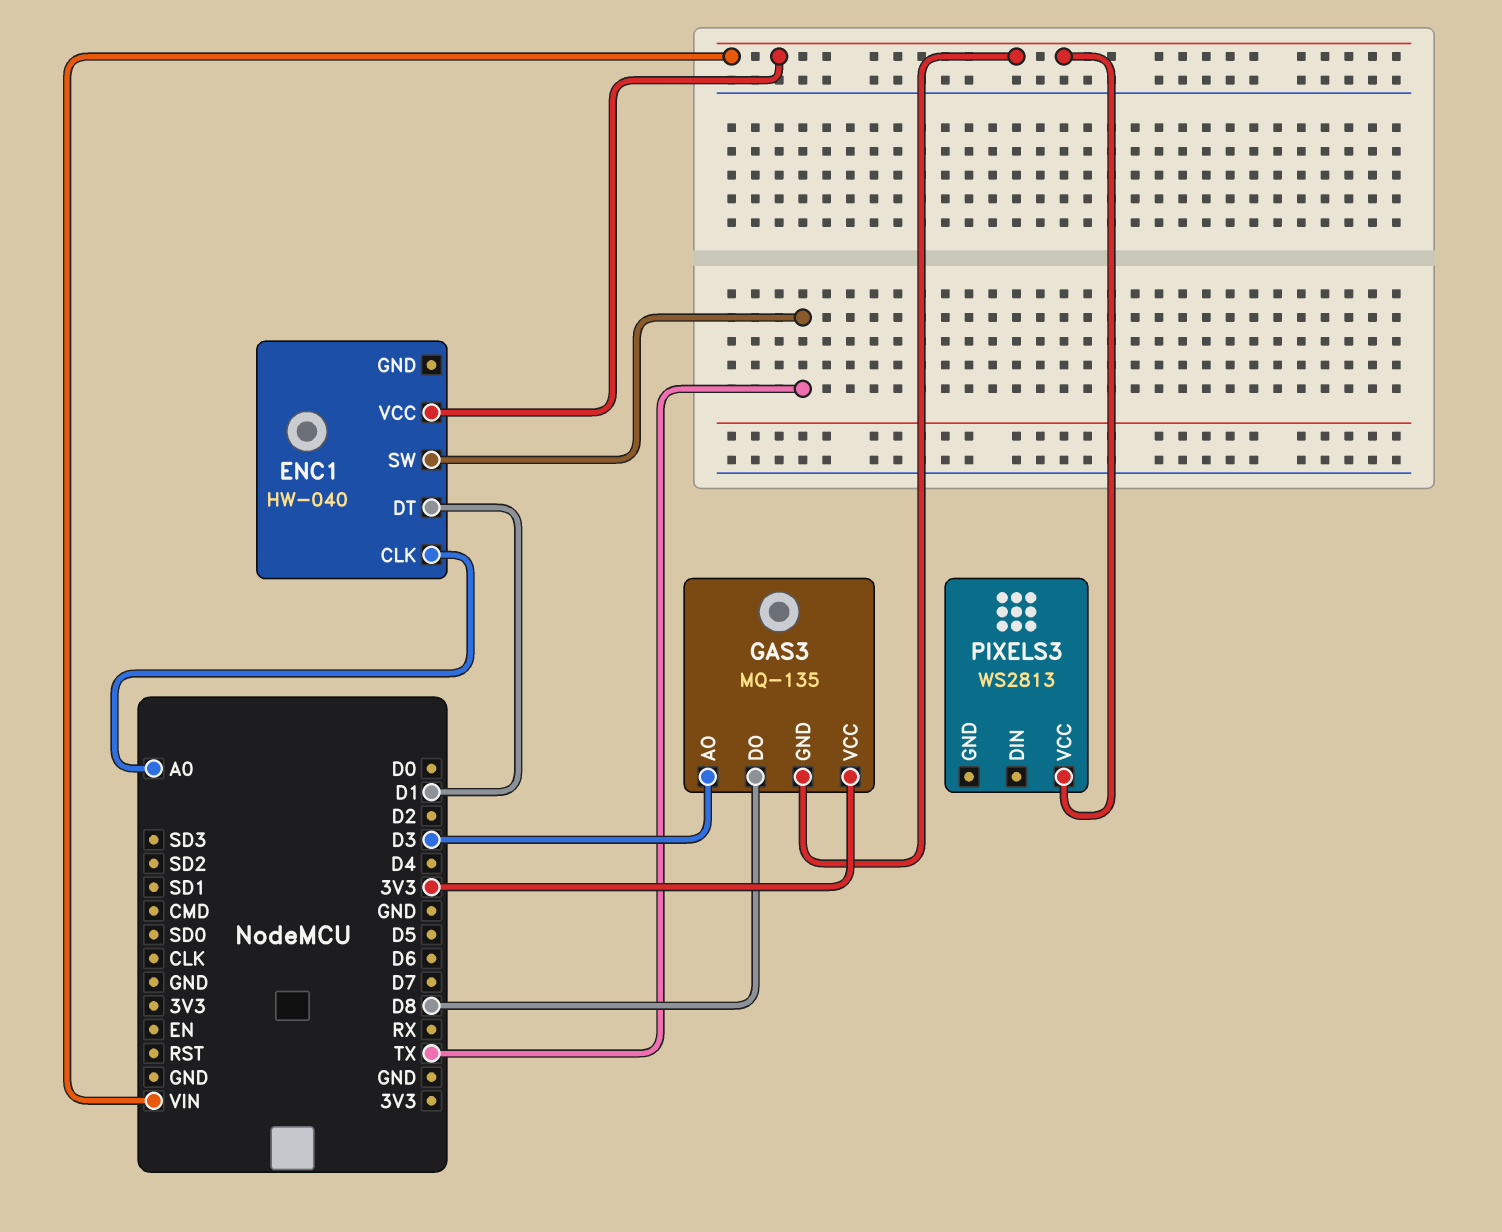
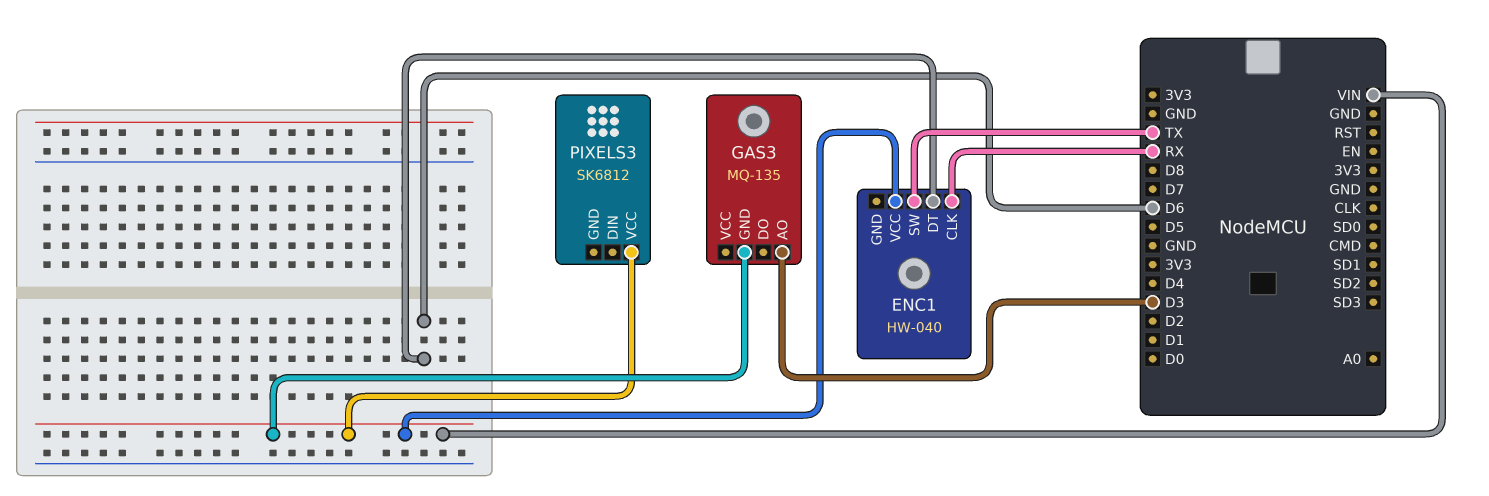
ENC1 pin CLK: A0 -> RX
ENC1 pin DT: D1 -> D6
GAS3 pin DO: D8 -> none
GAS3 pin VCC: 3V3 -> none
PIXELS3: WS2813 -> SK6812

